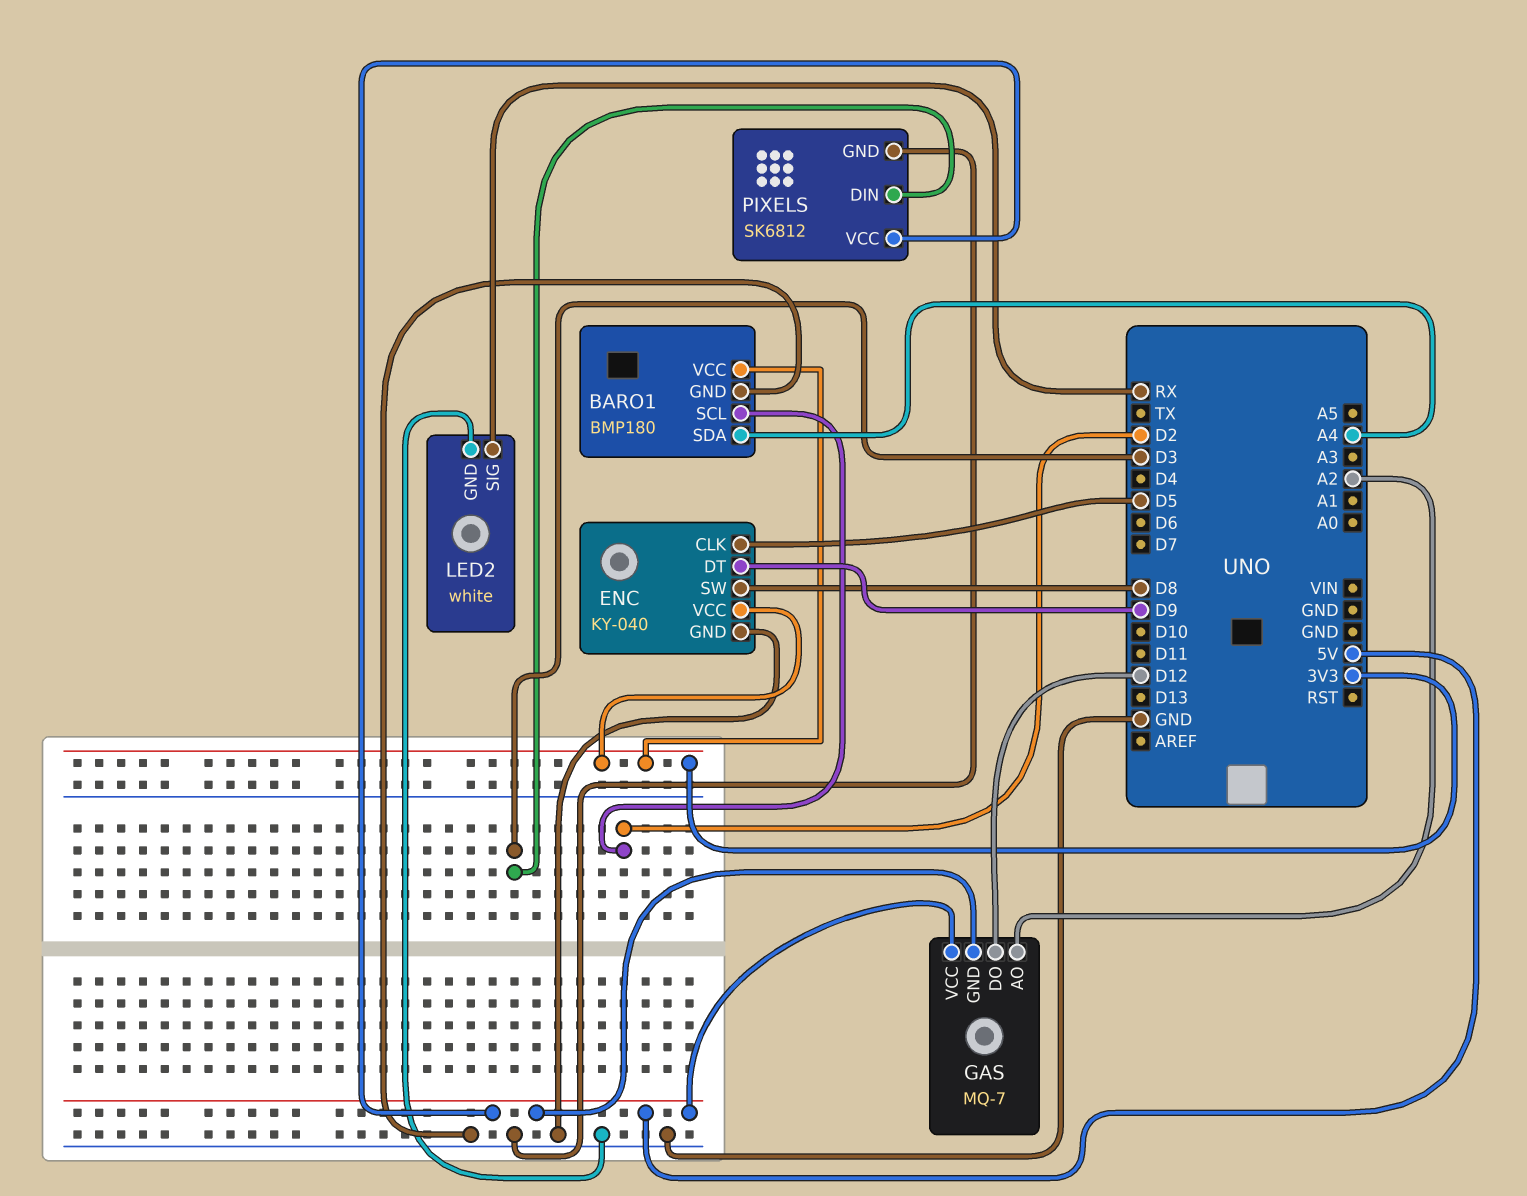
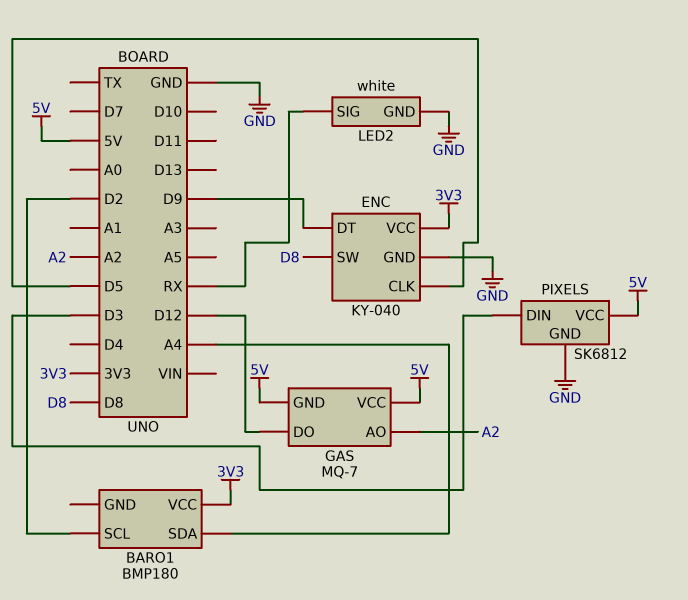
BARO1 pin GND: GND -> none

